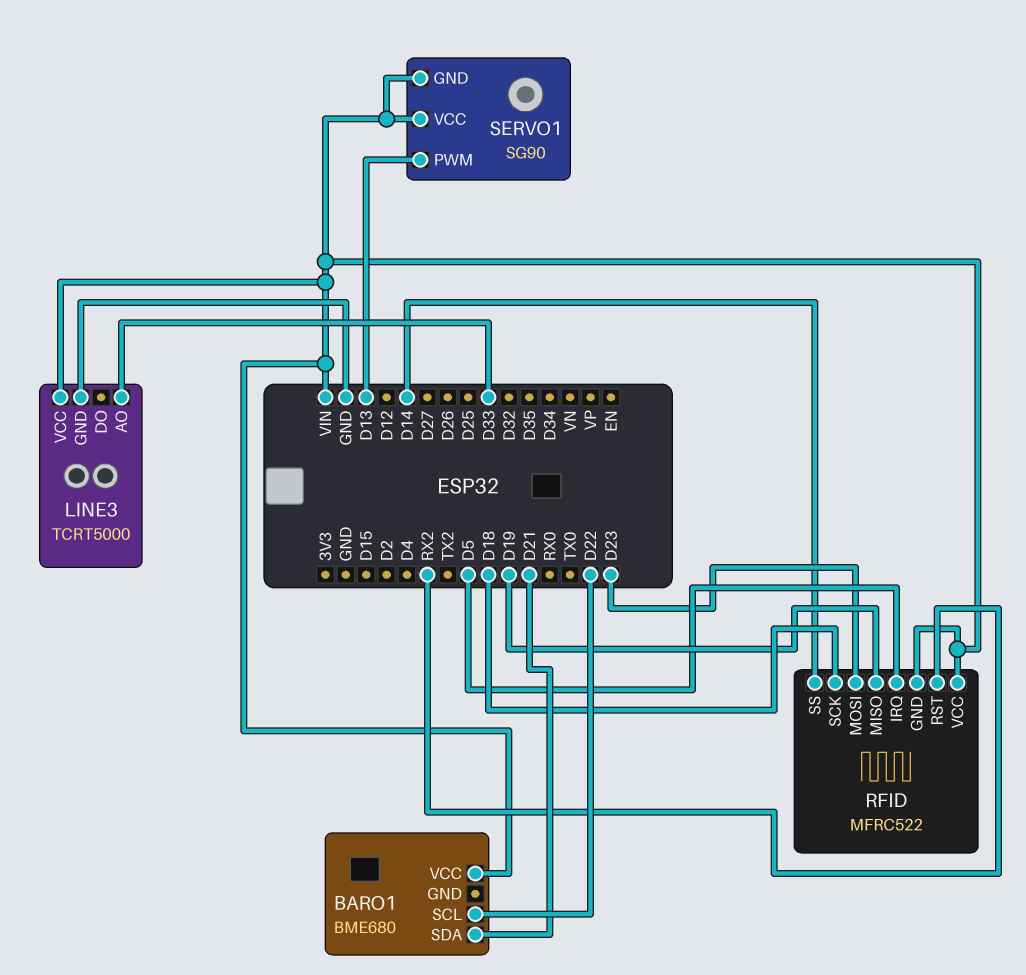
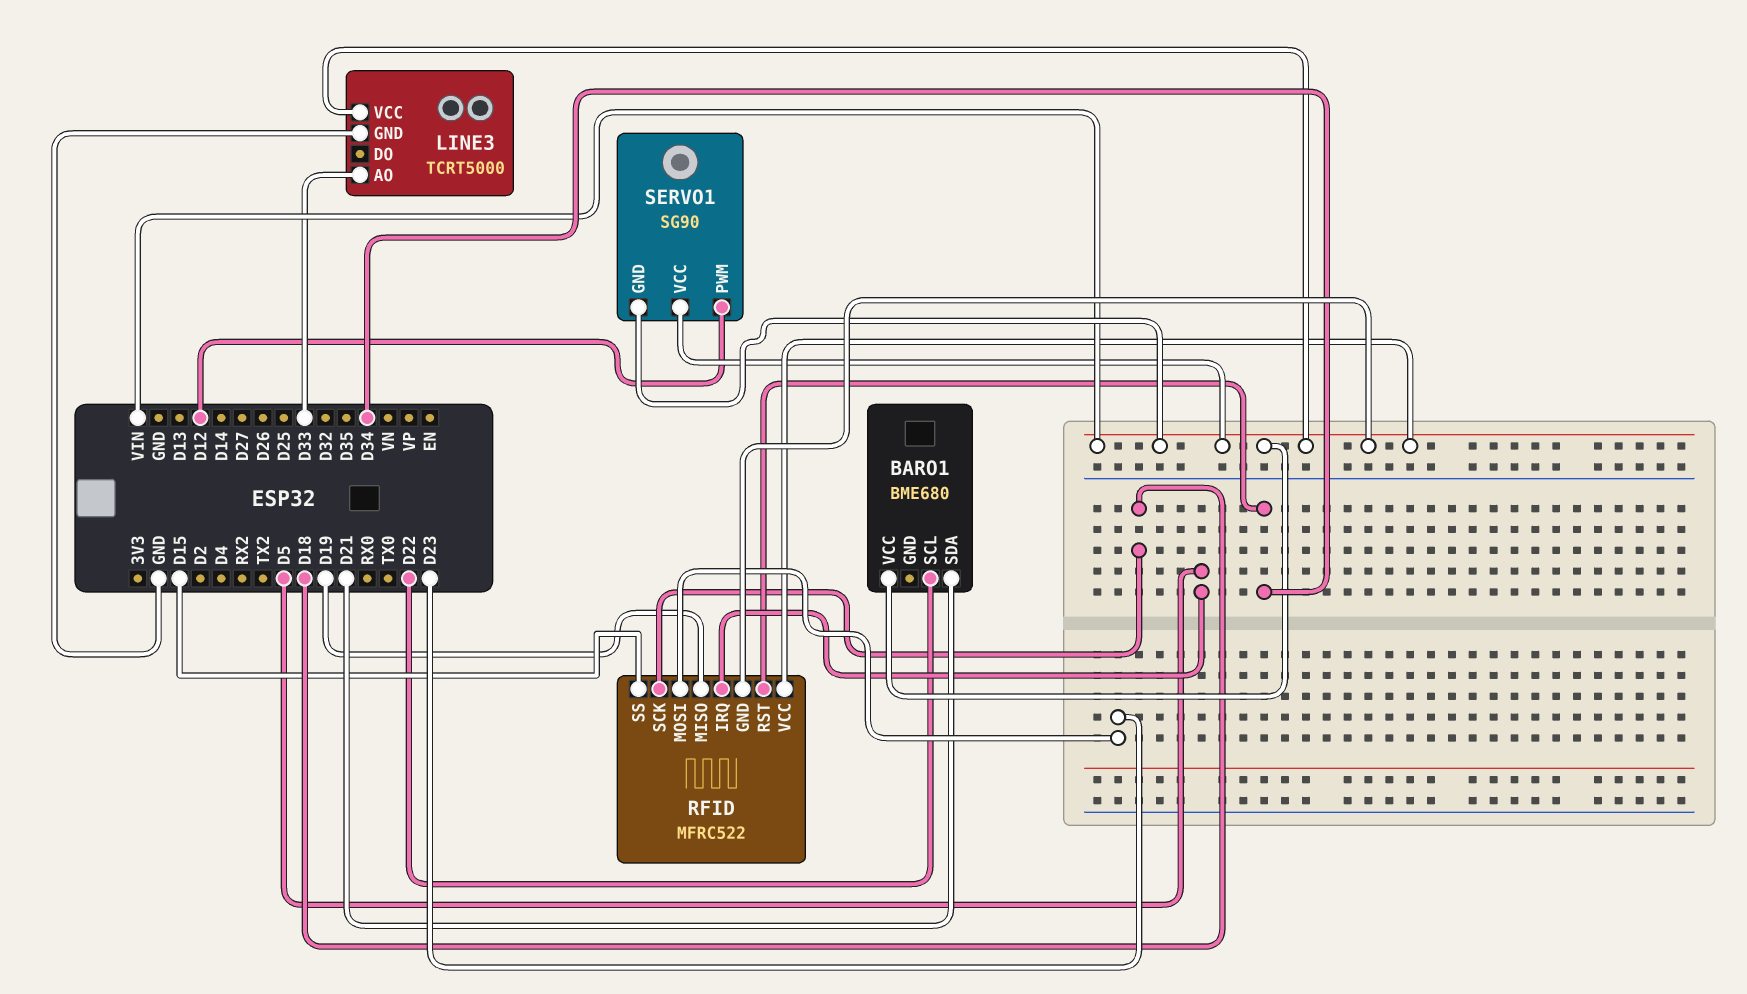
RFID pin RST: RX2 -> D34
RFID pin SS: D14 -> D15
SERVO1 pin PWM: D13 -> D12

